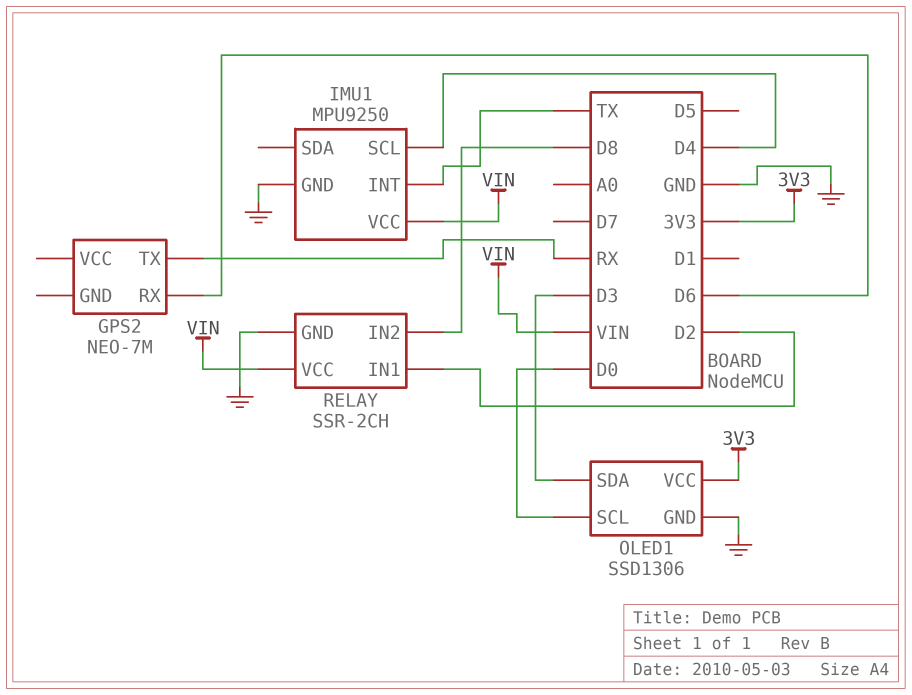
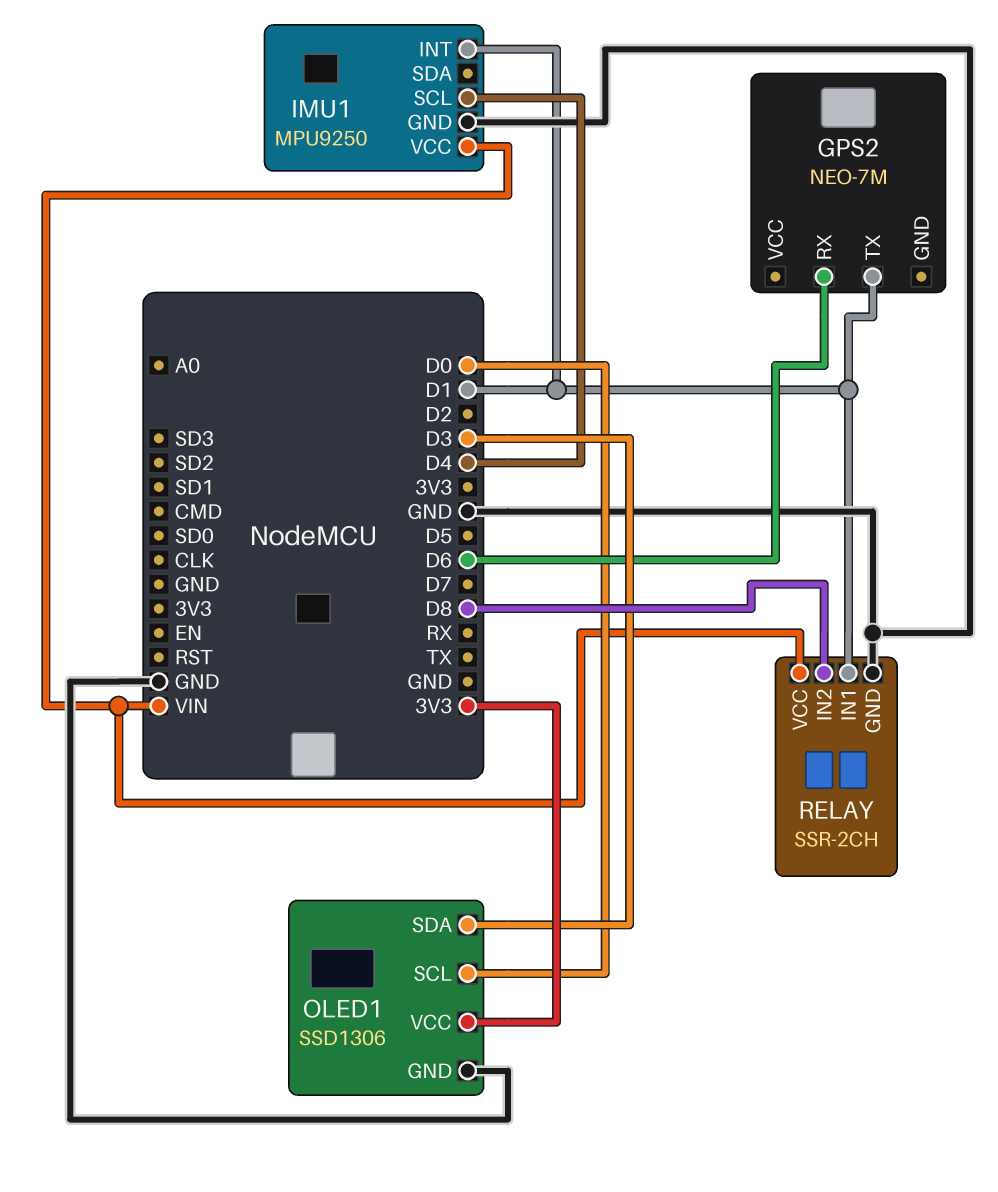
GPS2 pin TX: RX -> D1
IMU1 pin INT: TX -> D1
RELAY pin IN1: D2 -> D1

